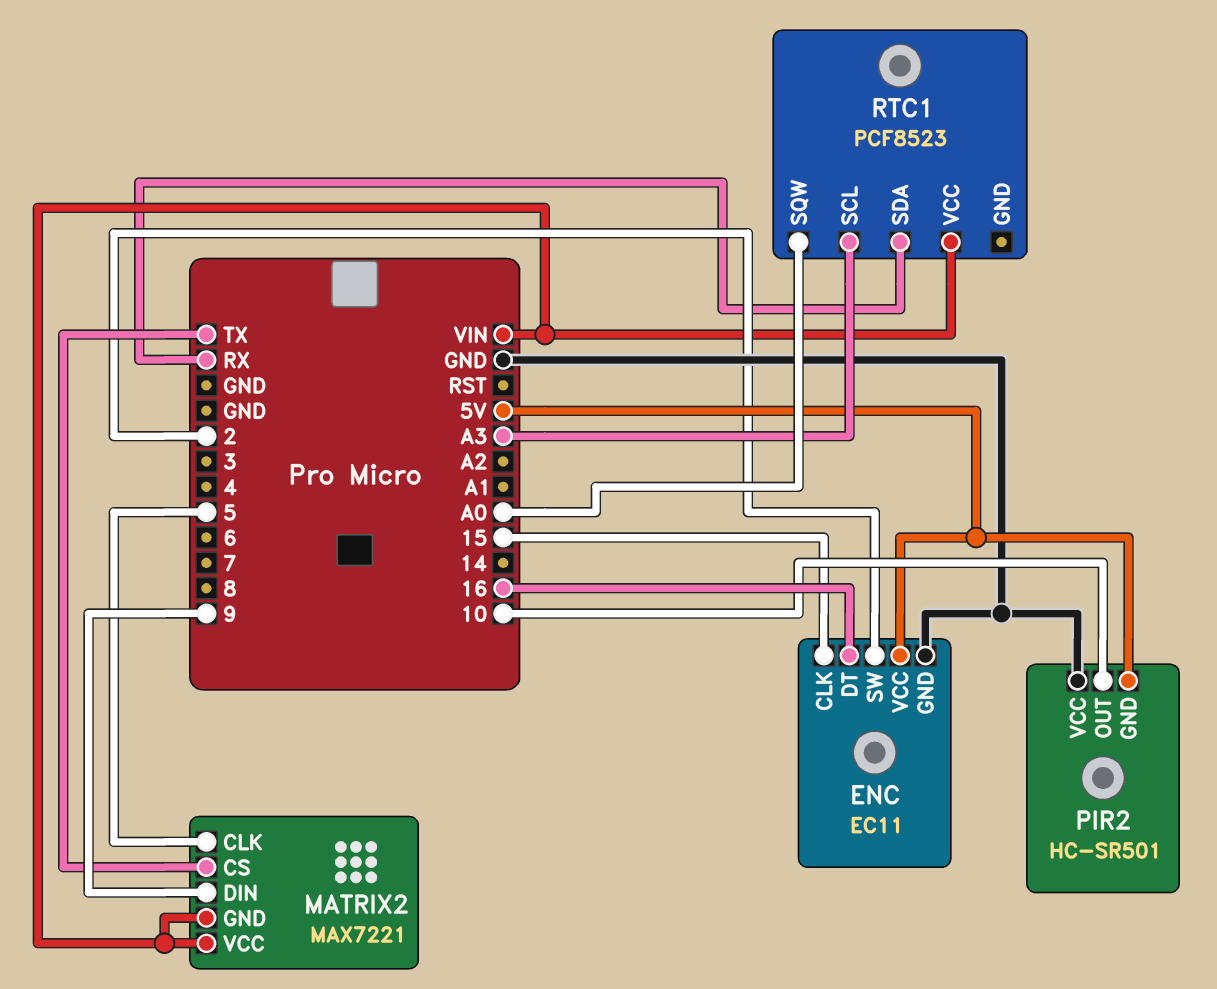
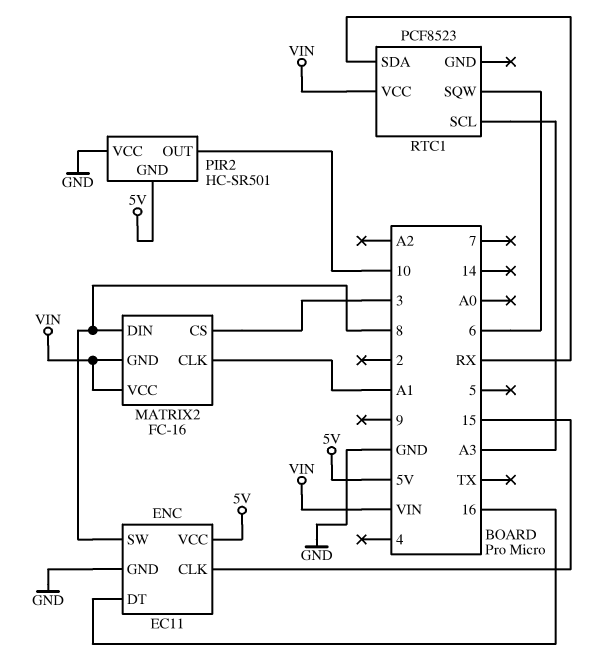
ENC pin SW: 2 -> 8
MATRIX2: MAX7221 -> FC-16
MATRIX2 pin CLK: 5 -> A1
MATRIX2 pin CS: TX -> 3
MATRIX2 pin DIN: 9 -> 8
RTC1 pin SQW: A0 -> 6

